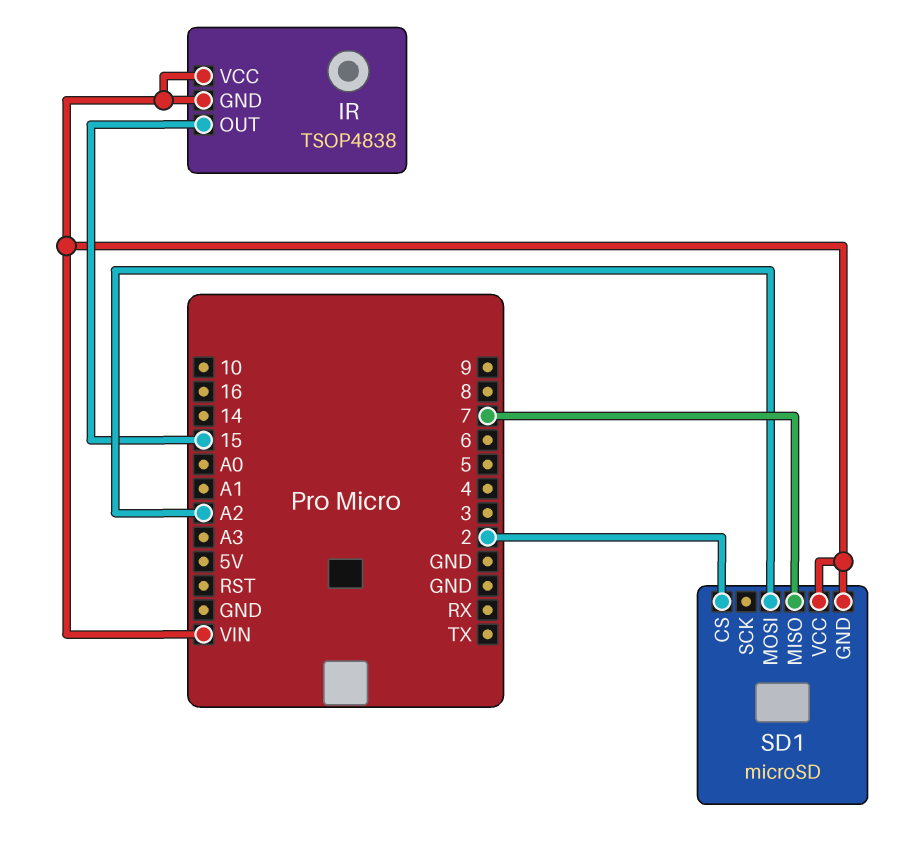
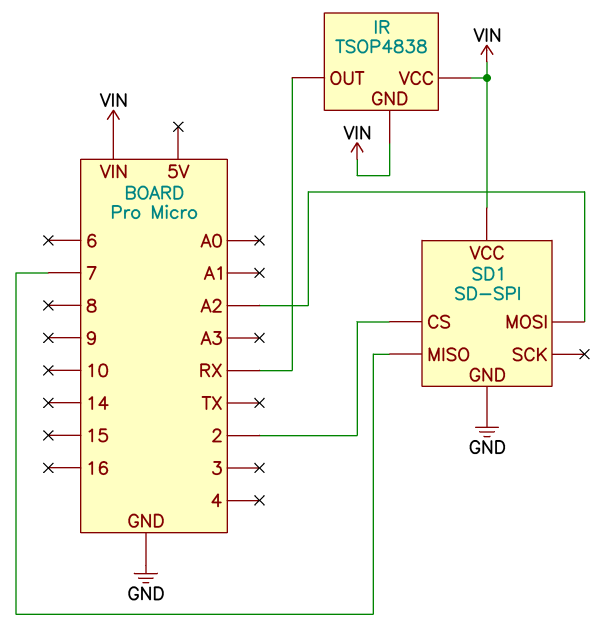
IR pin OUT: 15 -> RX
SD1: microSD -> SD-SPI
SD1 pin GND: VIN -> GND

